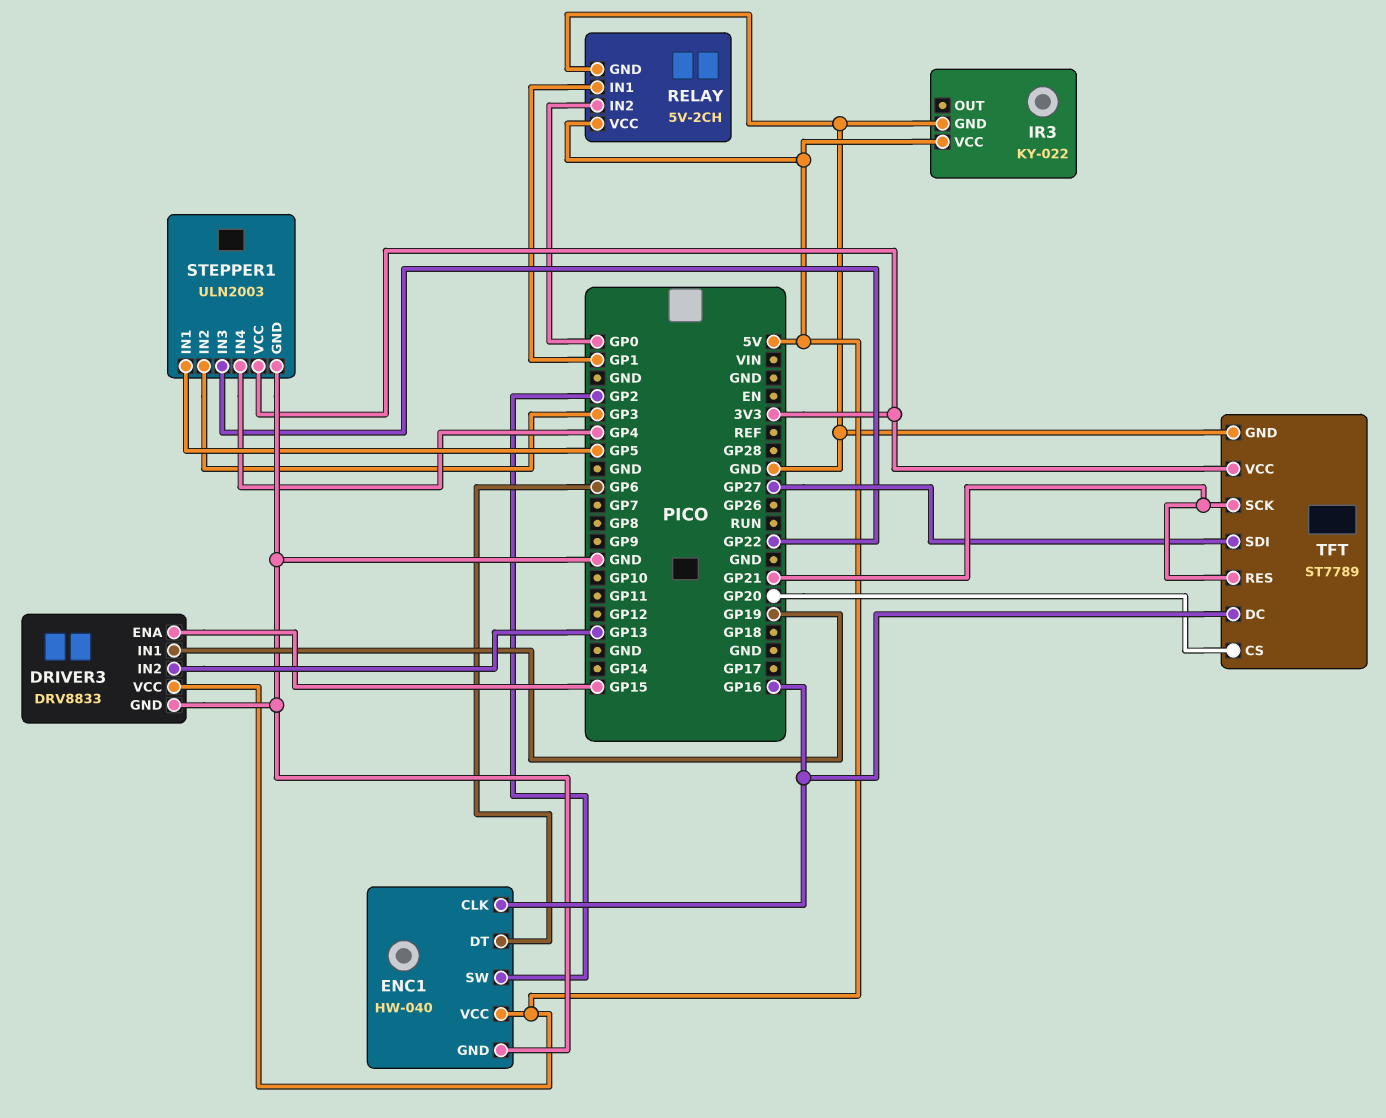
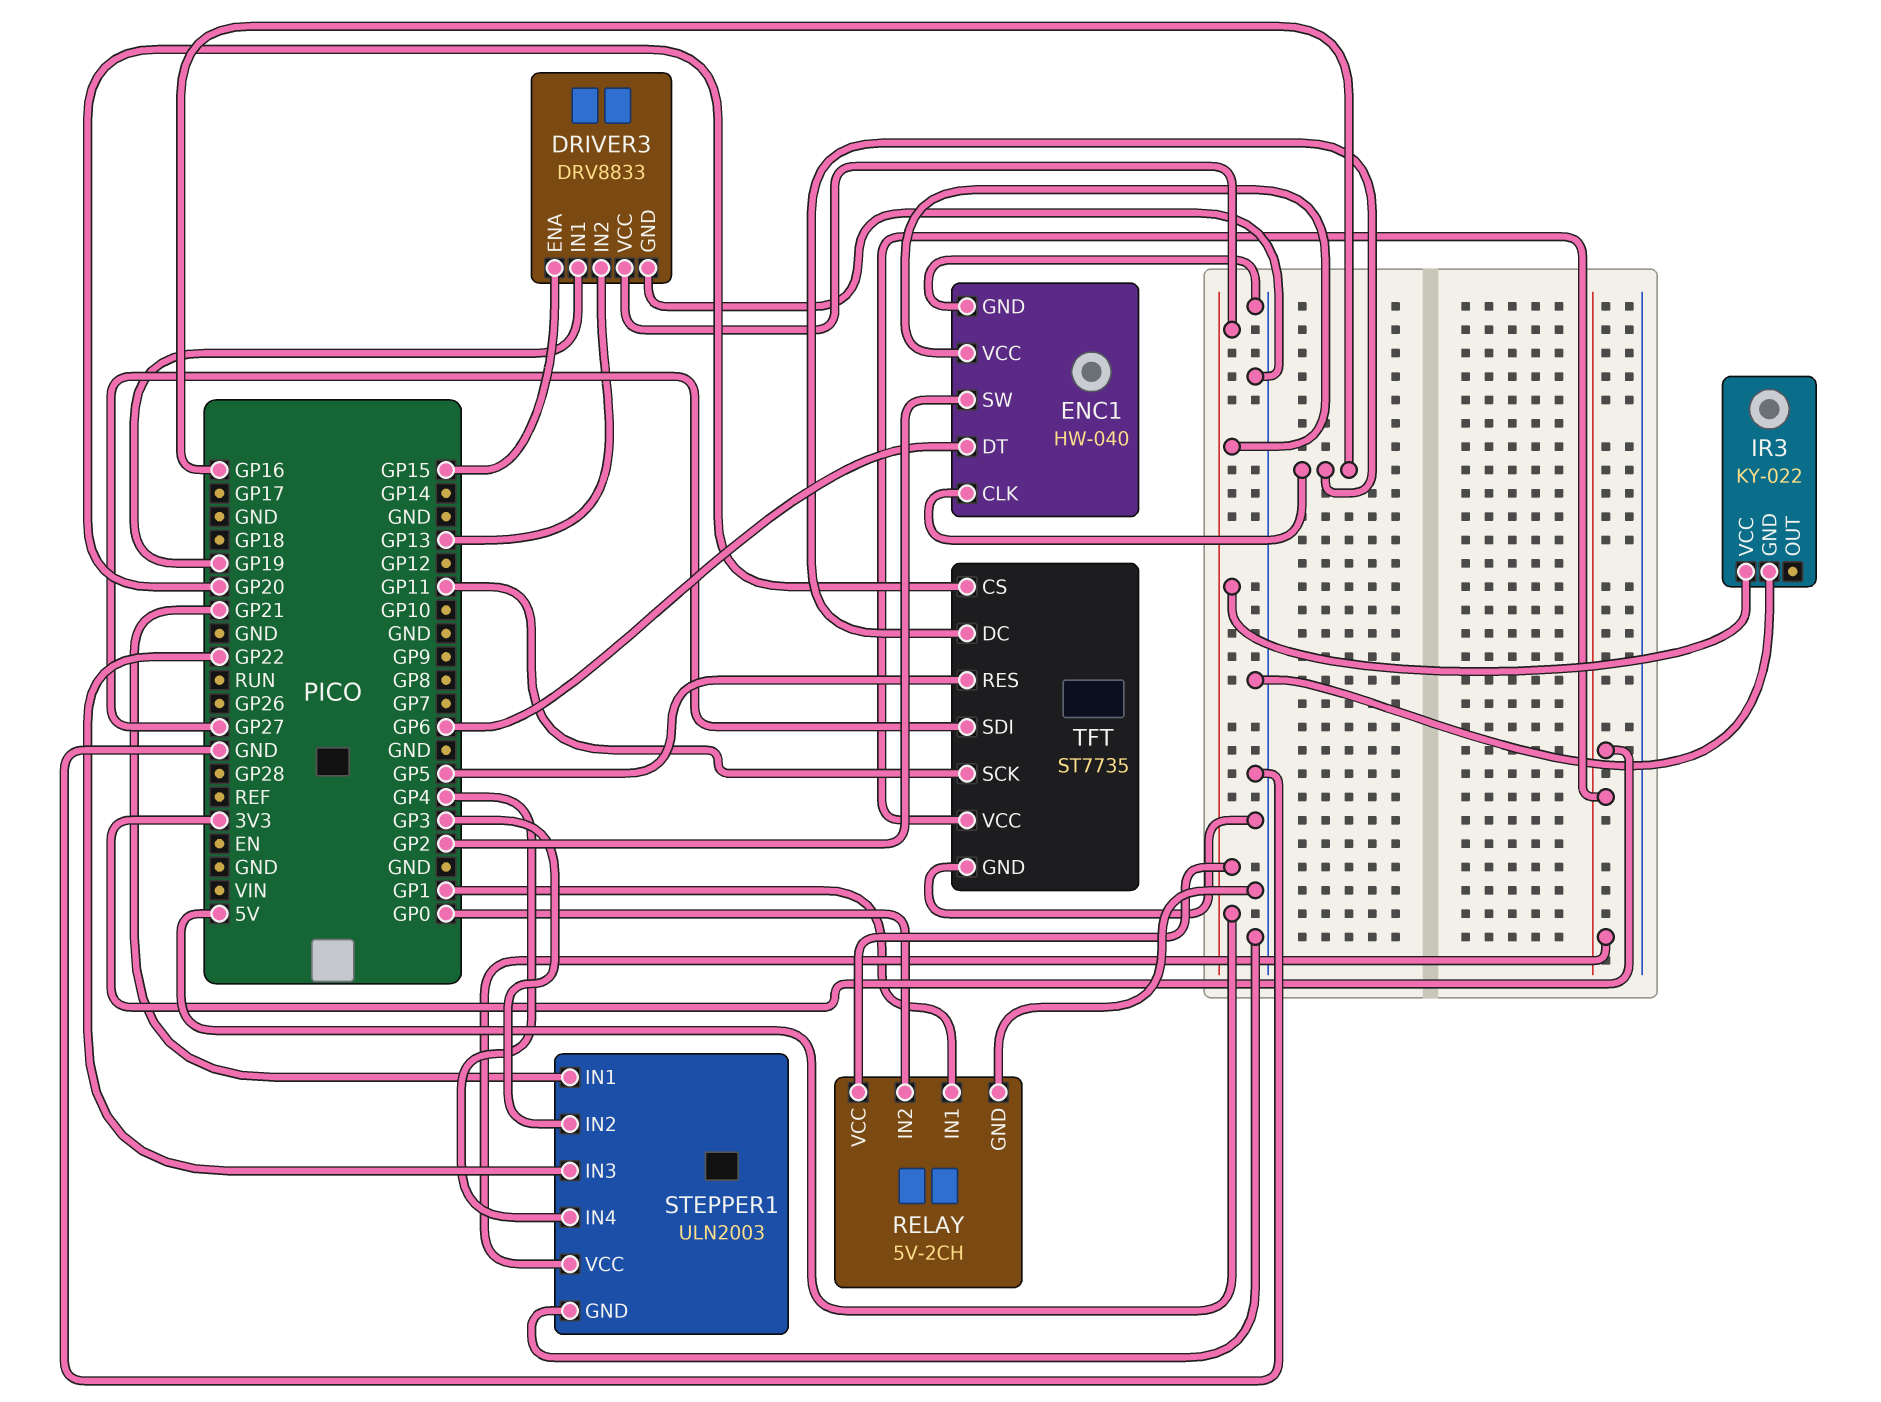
STEPPER1 pin IN1: GP5 -> GP21
TFT: ST7789 -> ST7735
TFT pin RES: GP21 -> GP5
TFT pin SCK: GP21 -> GP11

